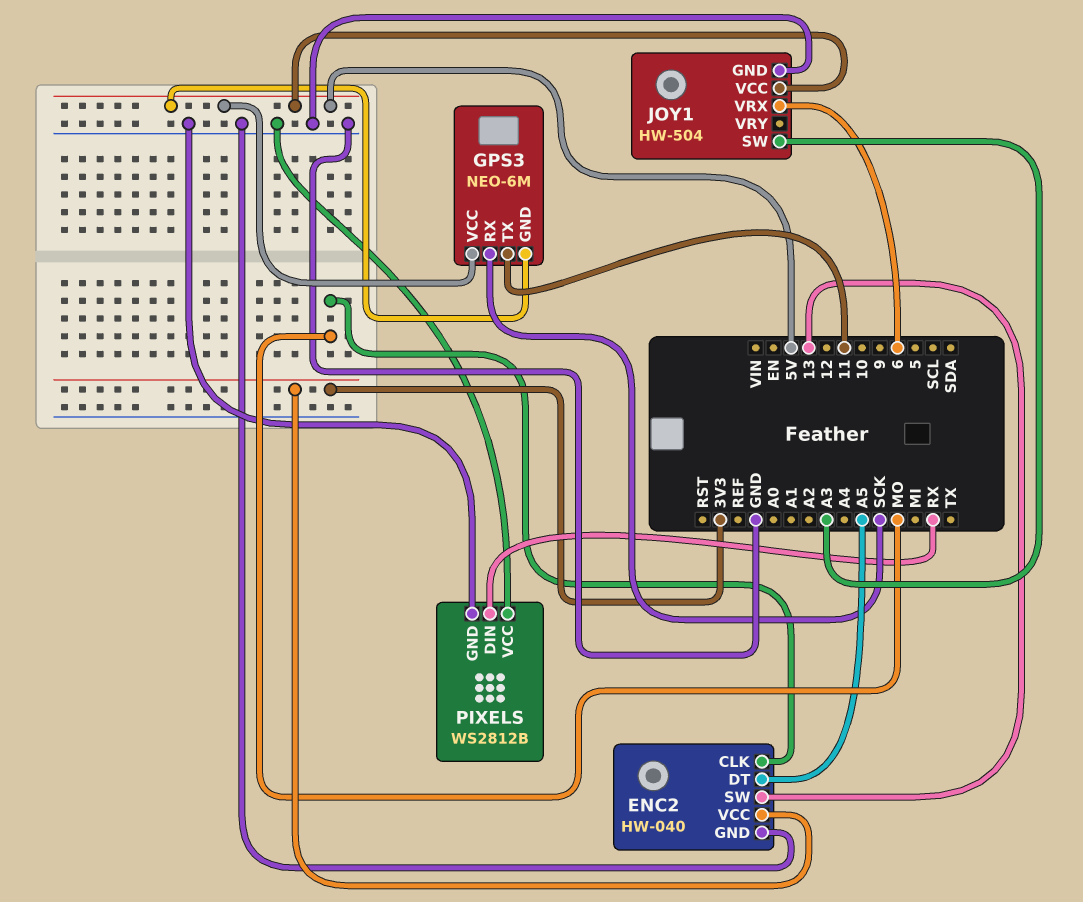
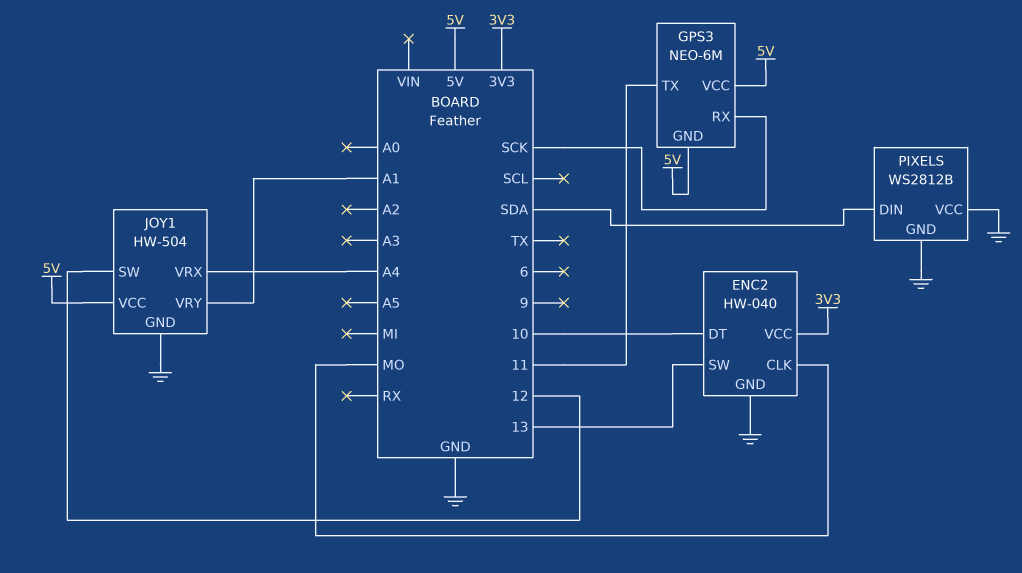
ENC2 pin DT: A5 -> 10
JOY1 pin SW: A3 -> 12
JOY1 pin VRX: 6 -> A4
JOY1 pin VRY: none -> A1
PIXELS pin DIN: RX -> SDA

